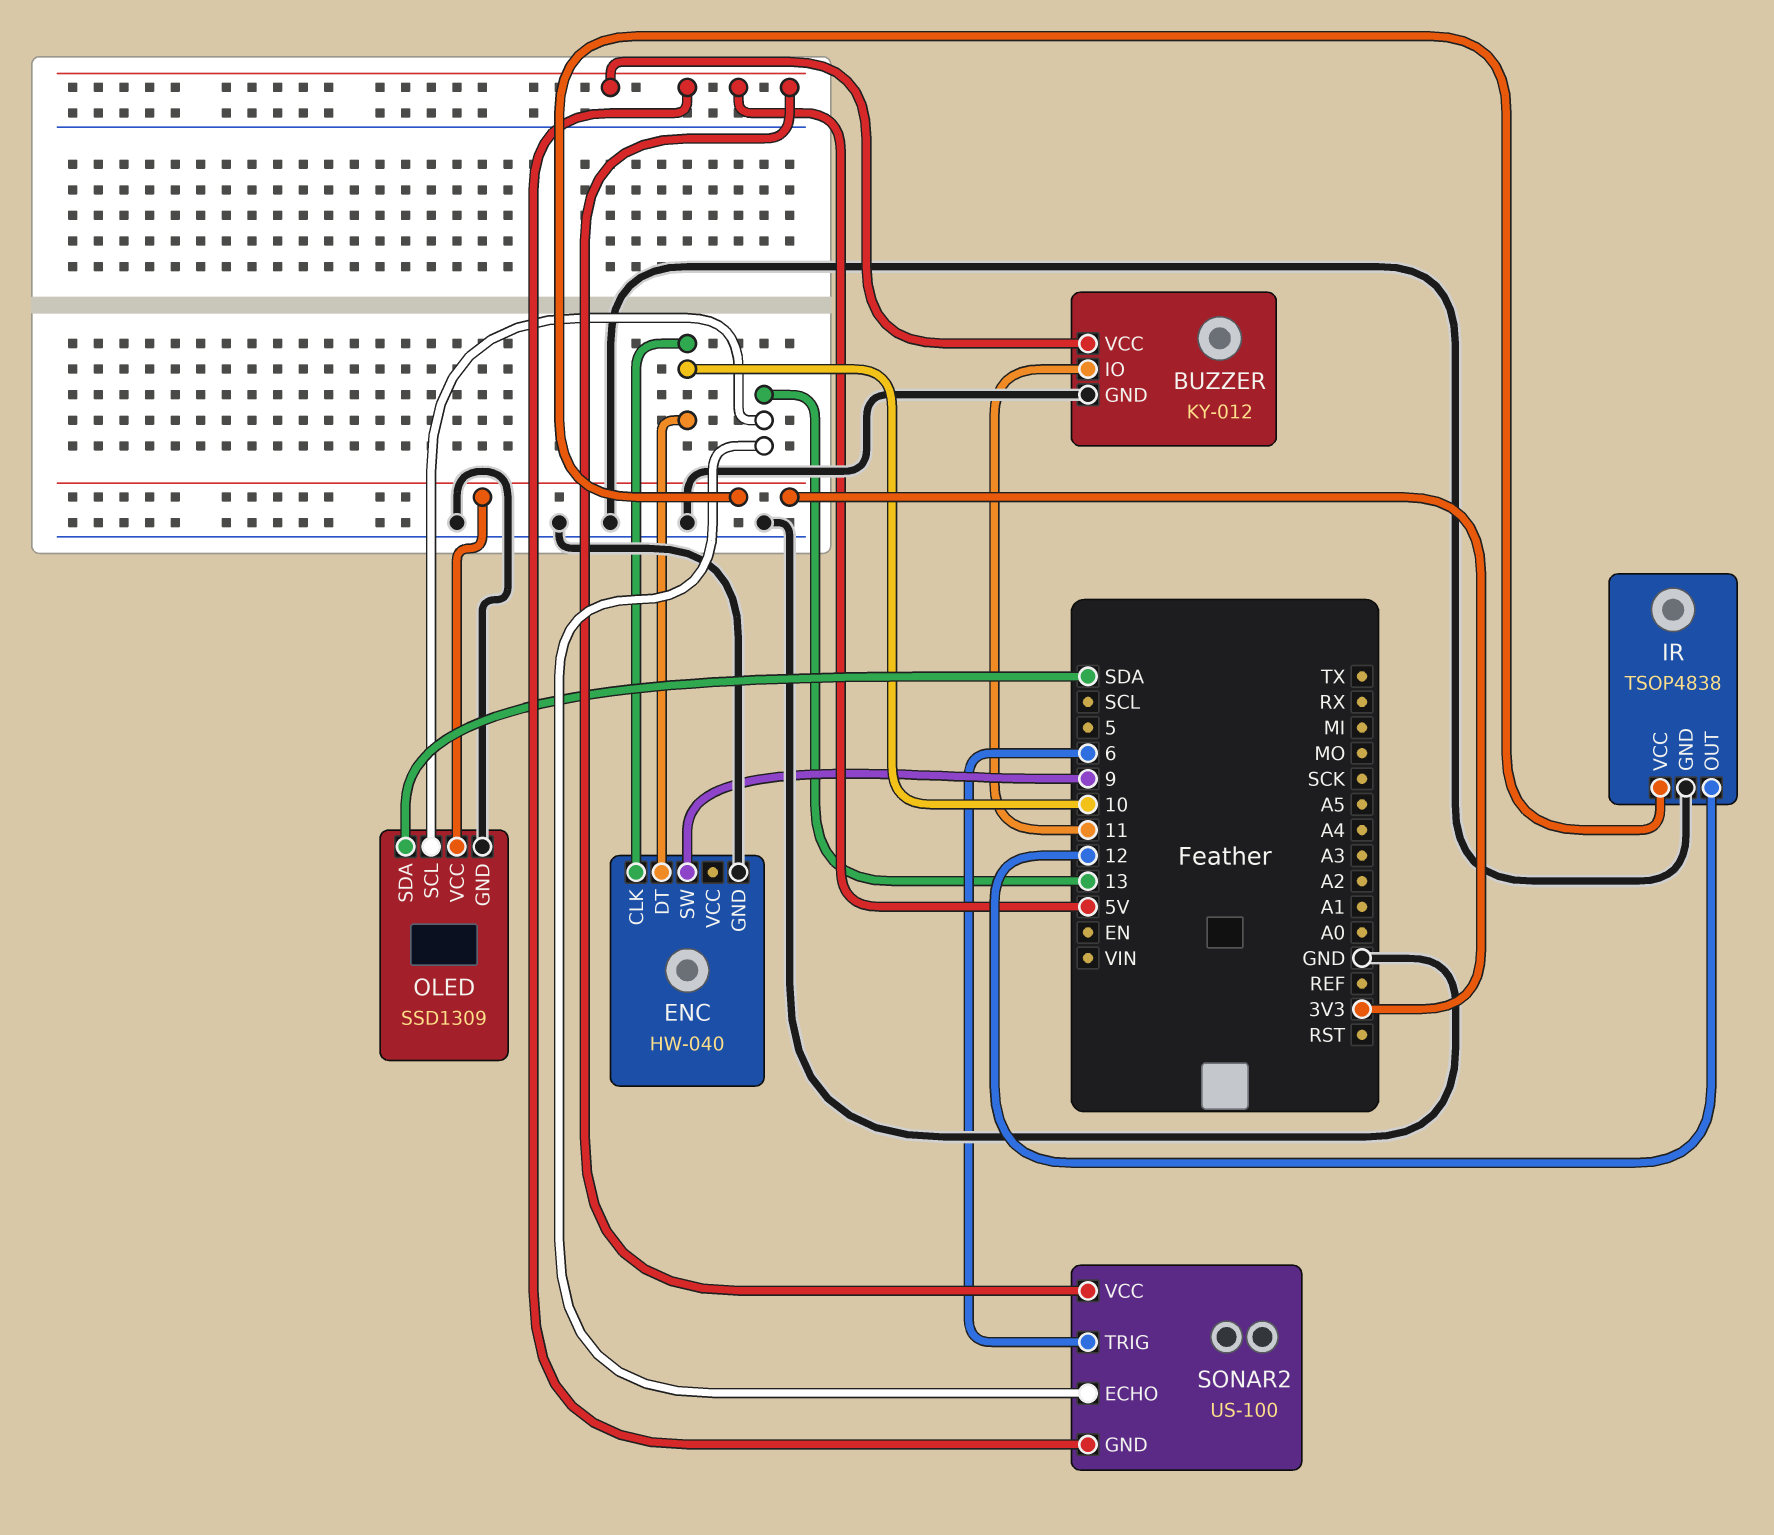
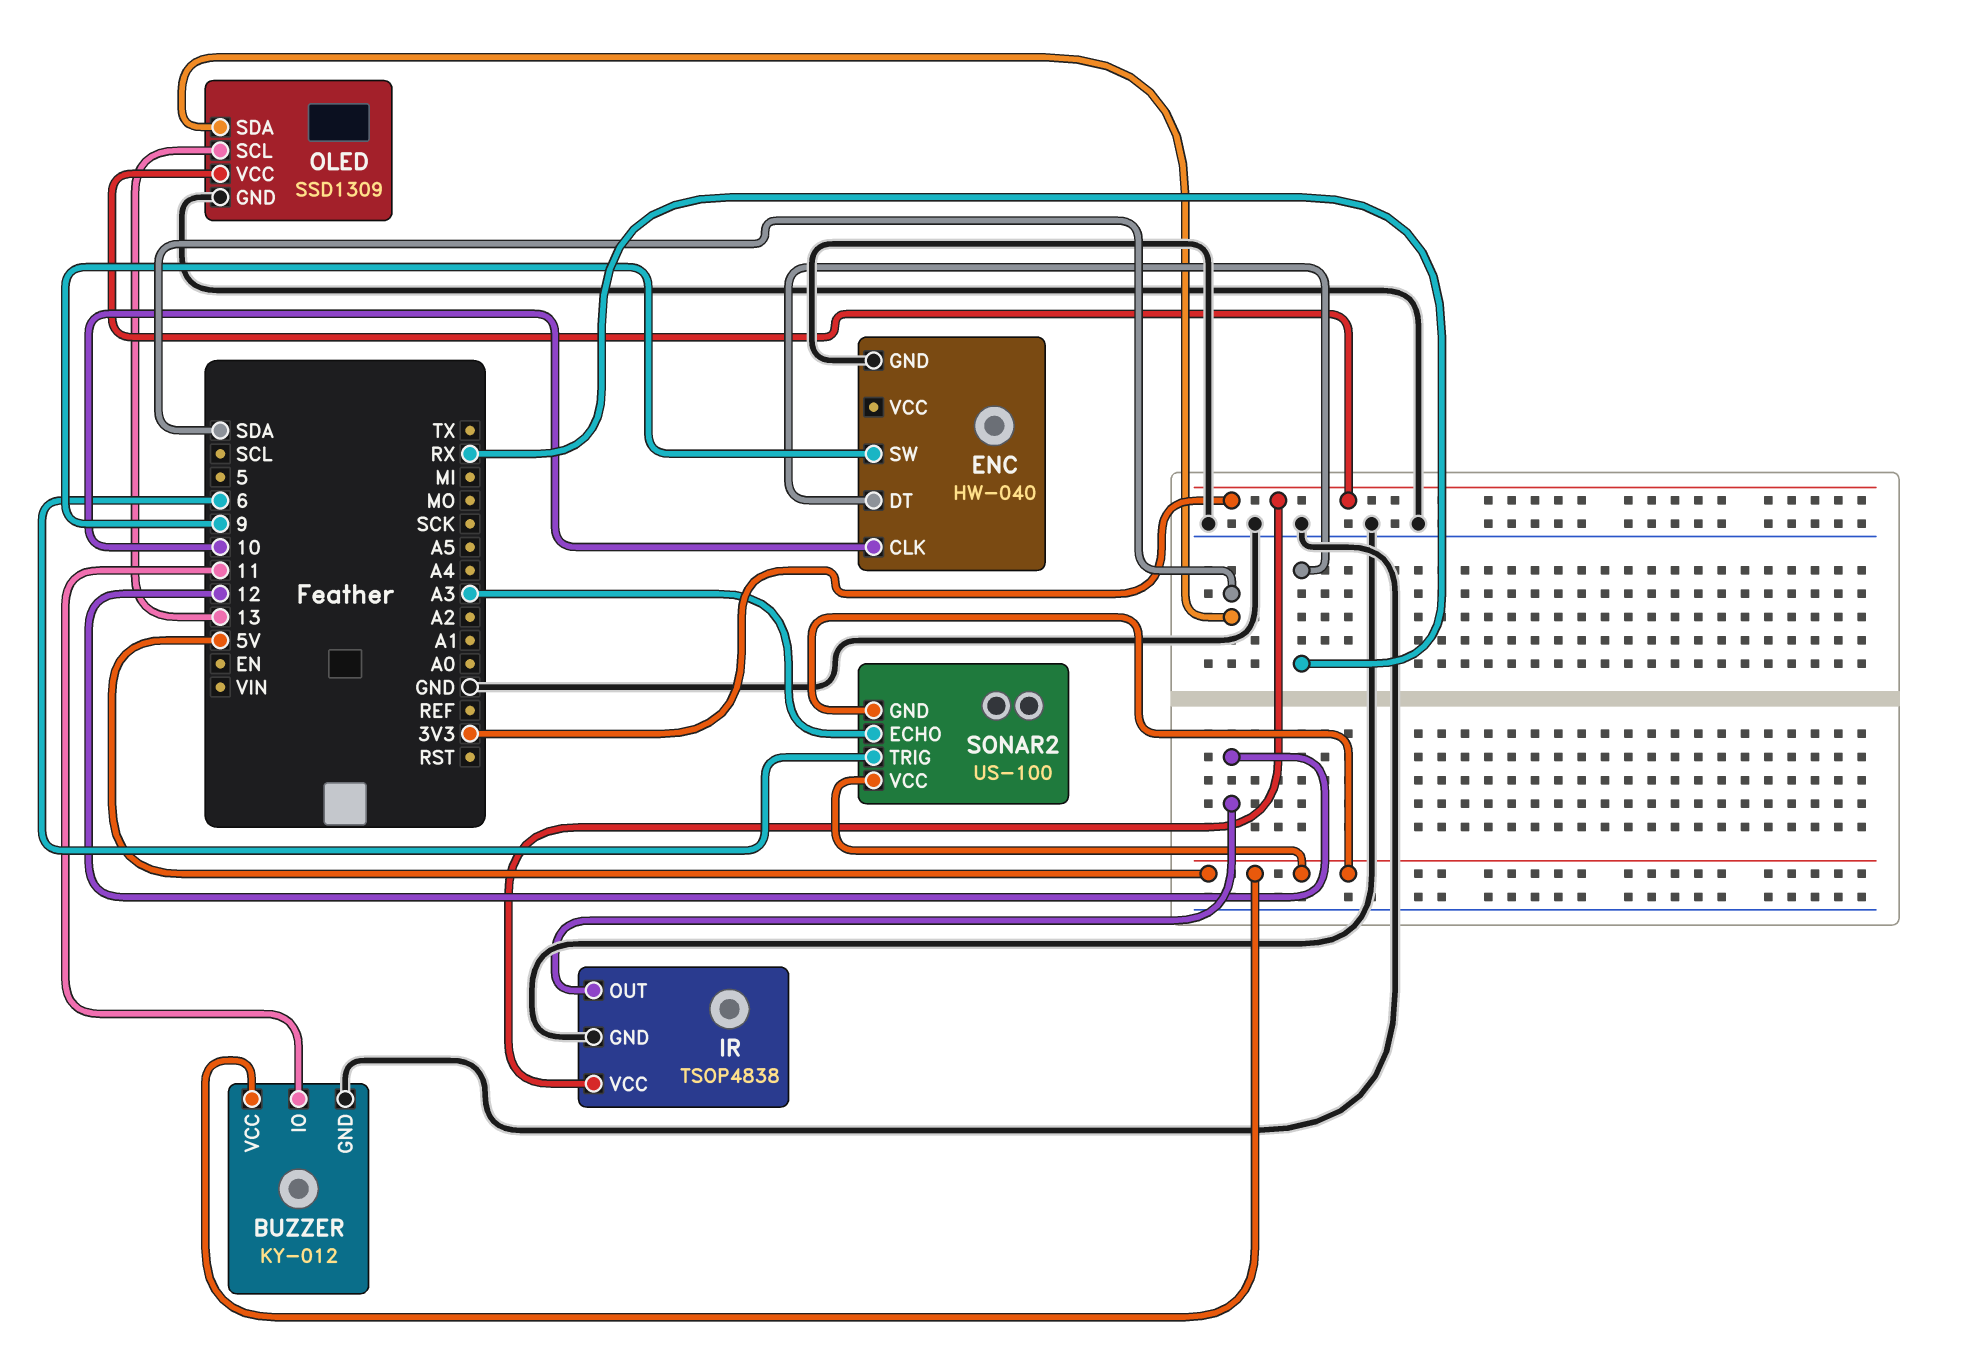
ENC pin DT: 10 -> RX
SONAR2 pin ECHO: 13 -> A3

